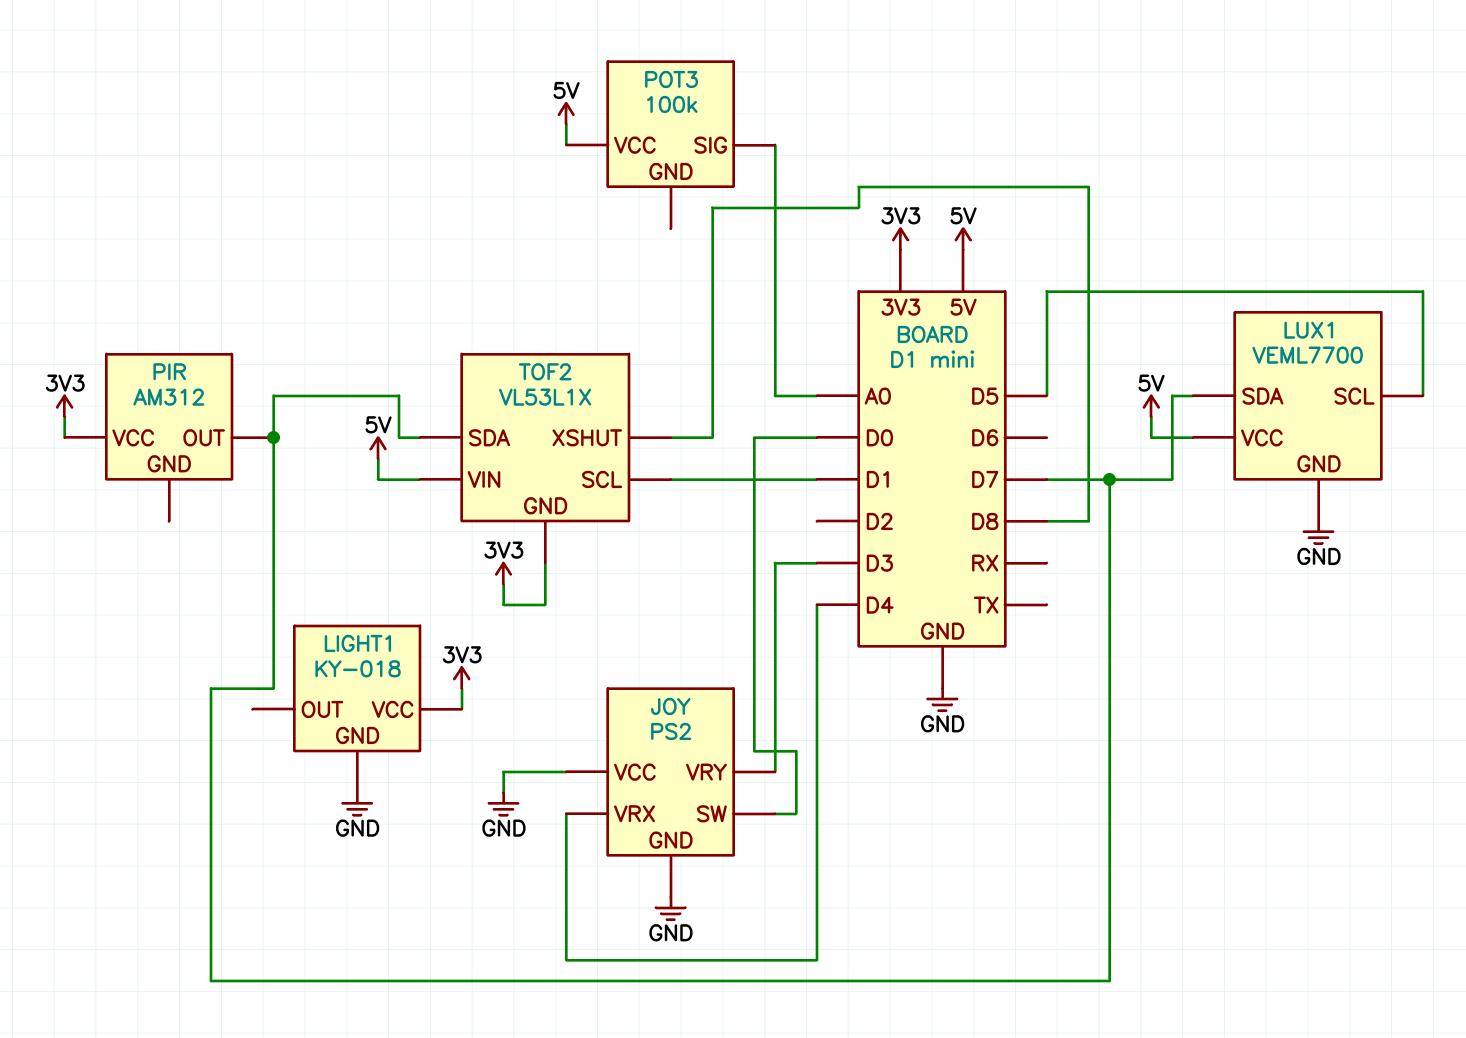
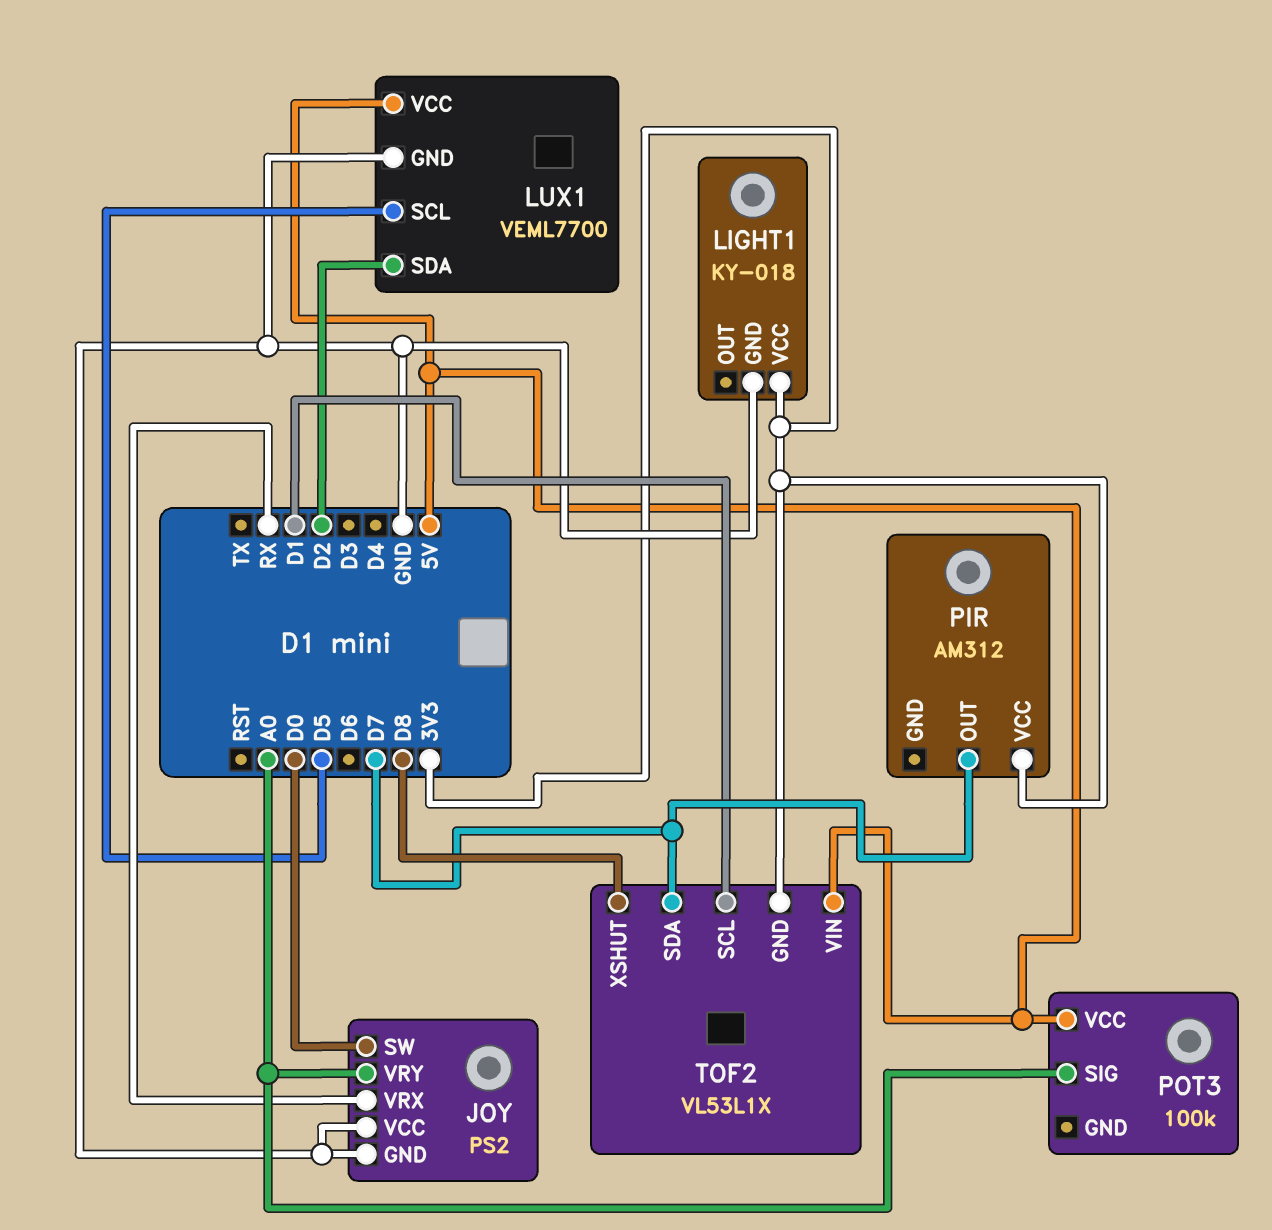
JOY pin VRX: D4 -> RX
JOY pin VRY: D3 -> A0
LUX1 pin SDA: D7 -> D2

